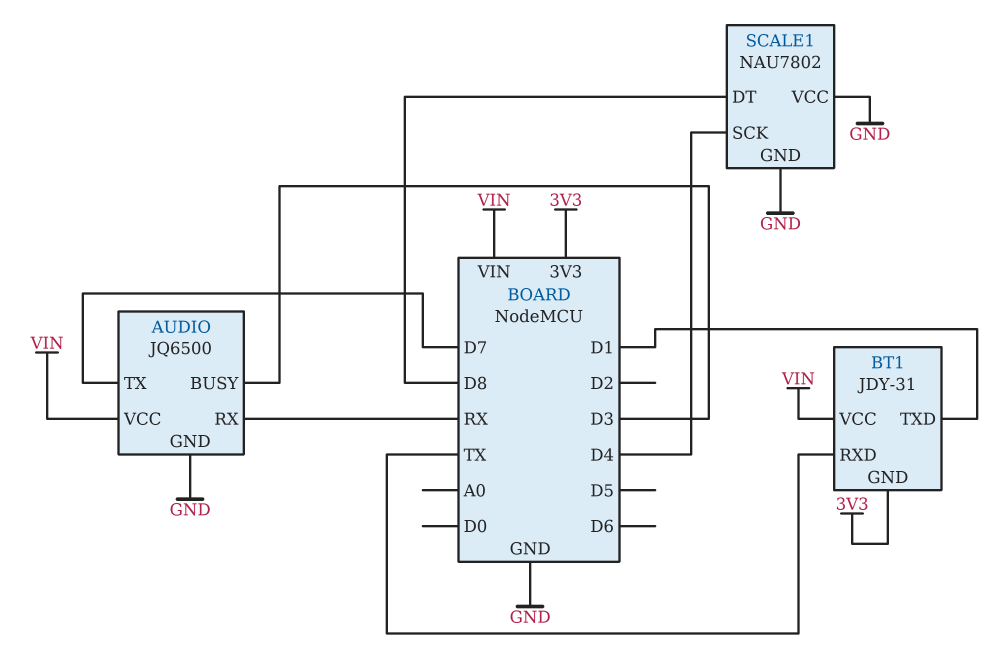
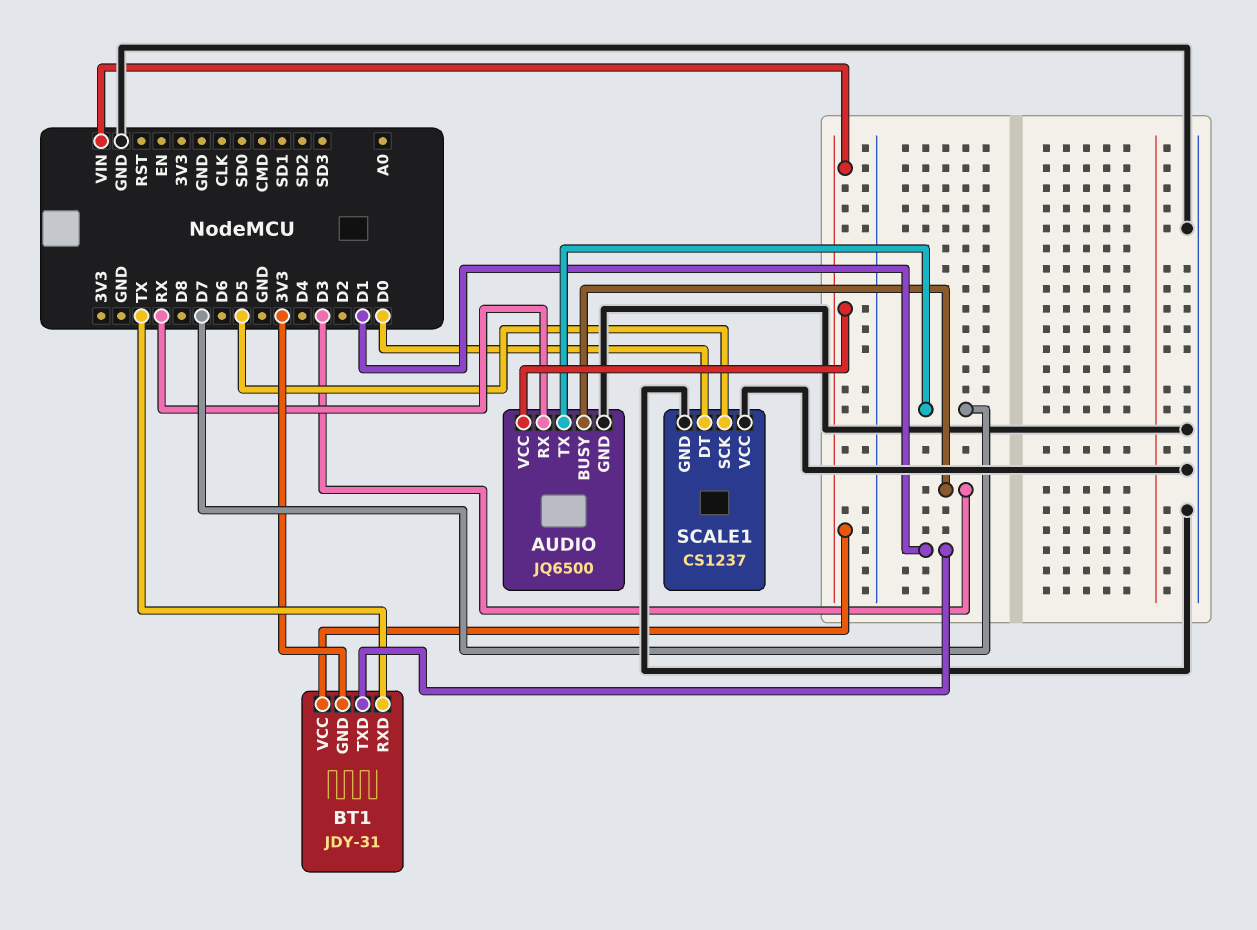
SCALE1: NAU7802 -> CS1237
SCALE1 pin DT: D8 -> D0
SCALE1 pin SCK: D4 -> D5

